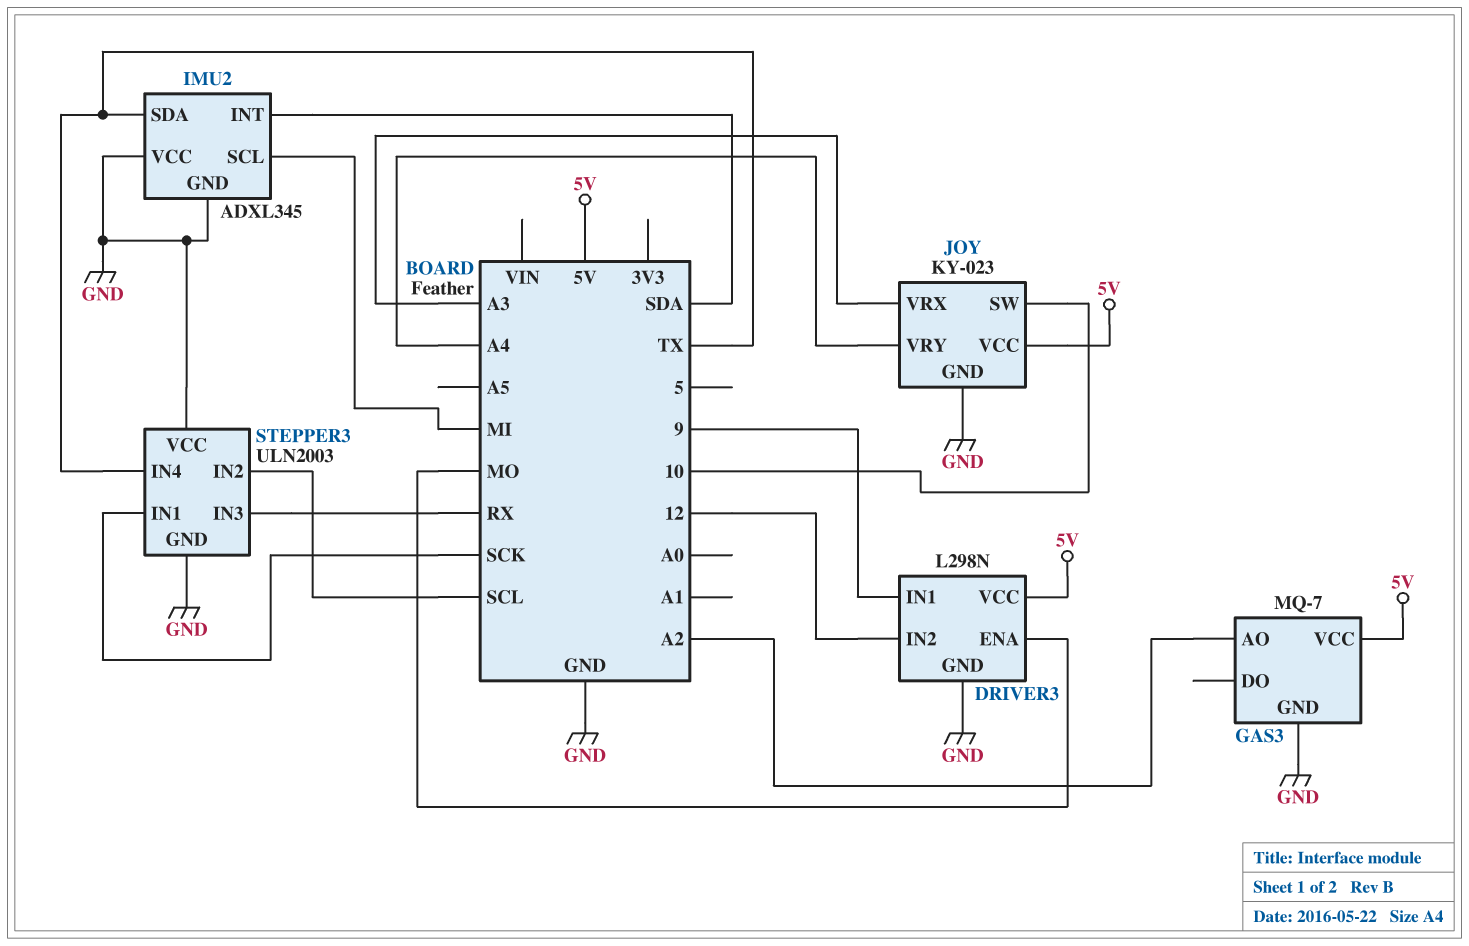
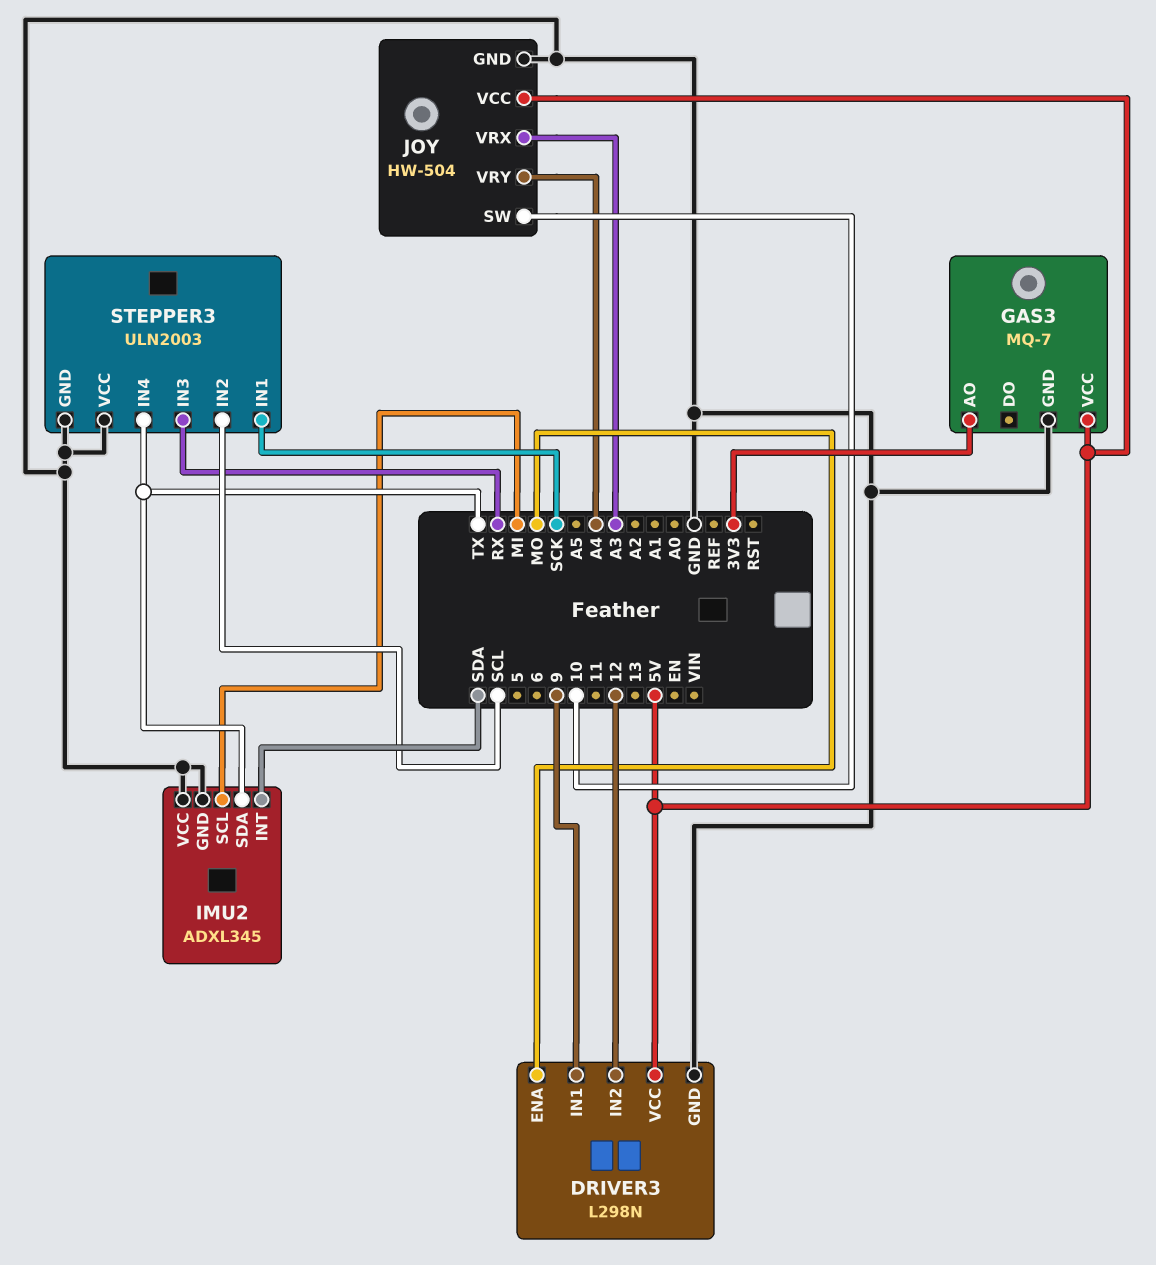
GAS3 pin AO: A2 -> 3V3
JOY: KY-023 -> HW-504

